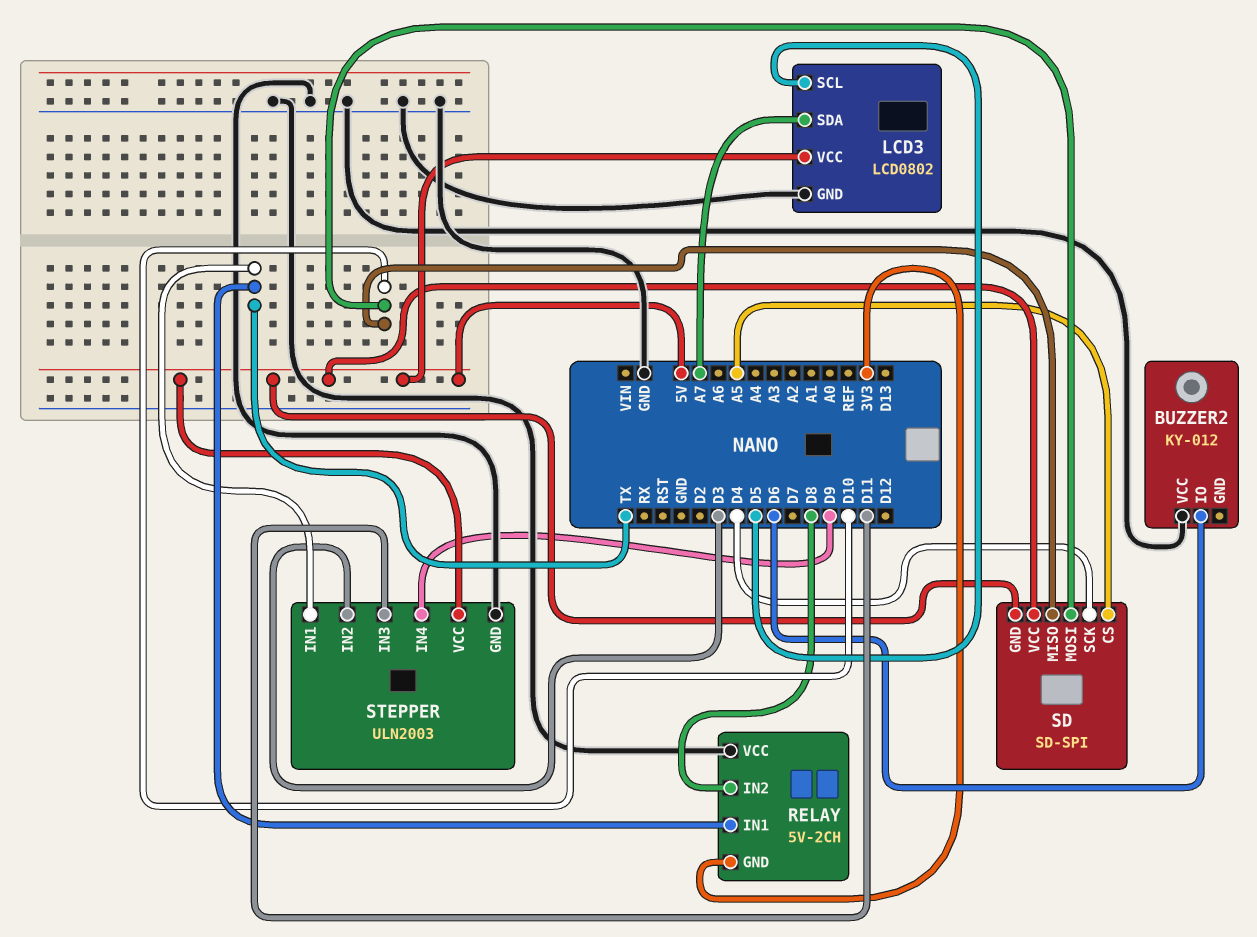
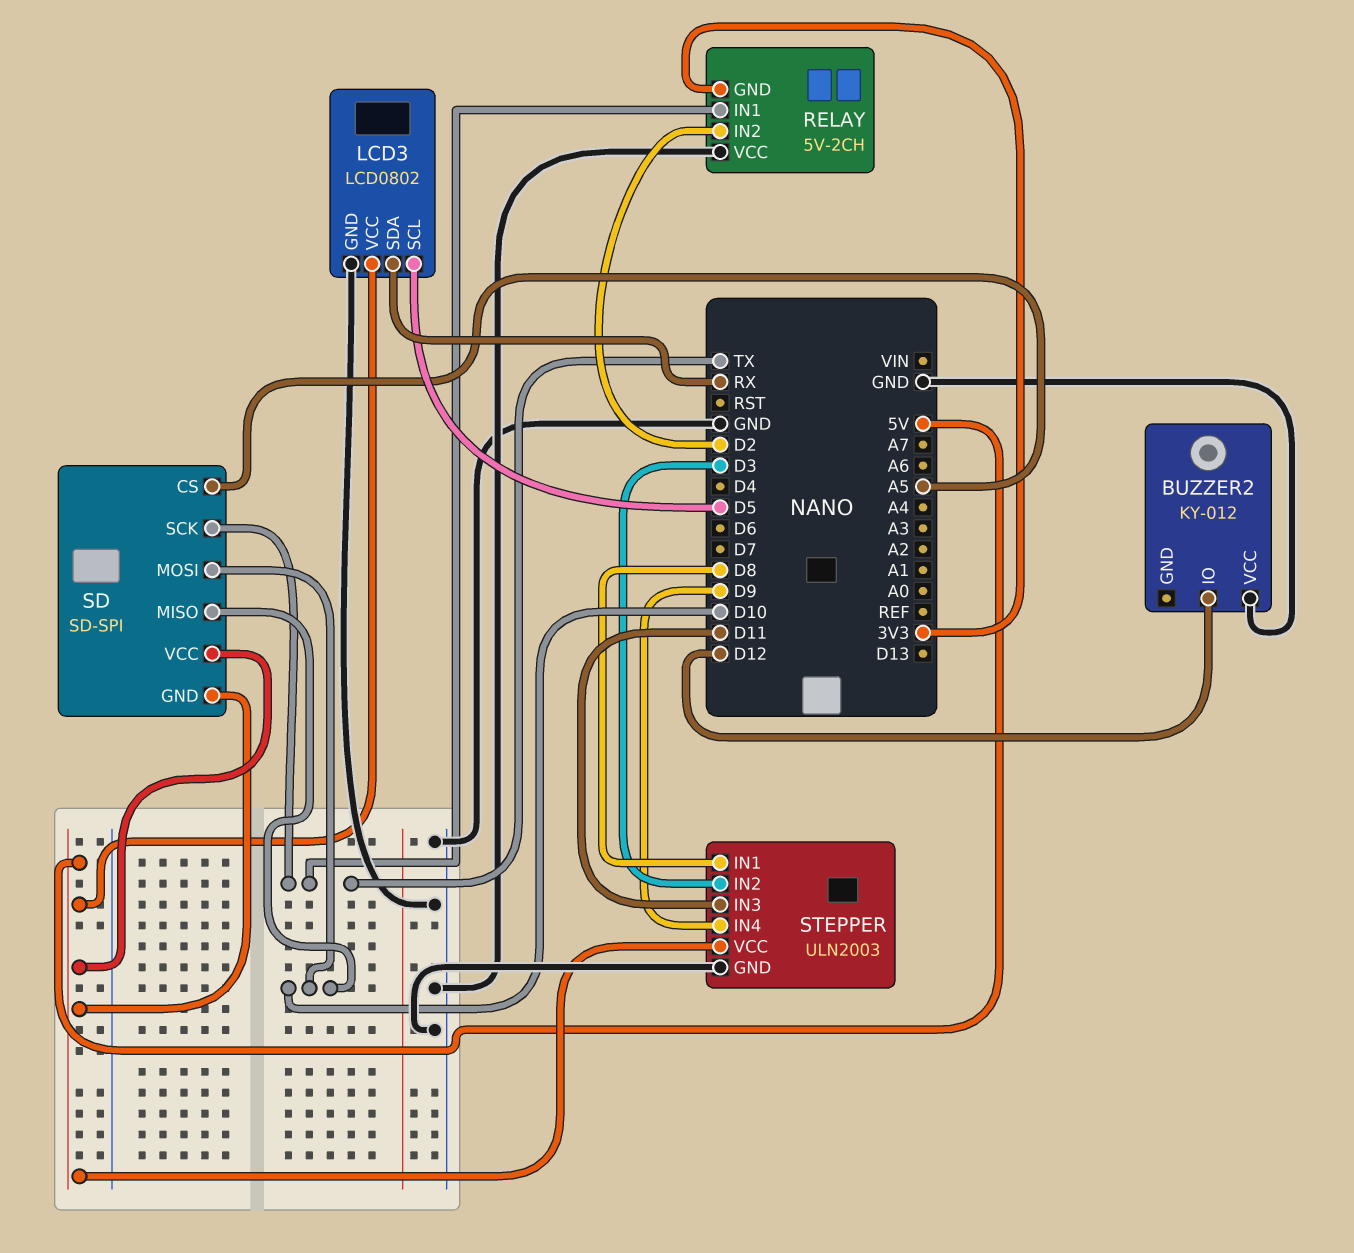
BUZZER2 pin IO: D6 -> D12
LCD3 pin SDA: A7 -> RX
RELAY pin IN2: D8 -> D2
SD pin SCK: D4 -> TX
STEPPER pin IN1: TX -> D8

